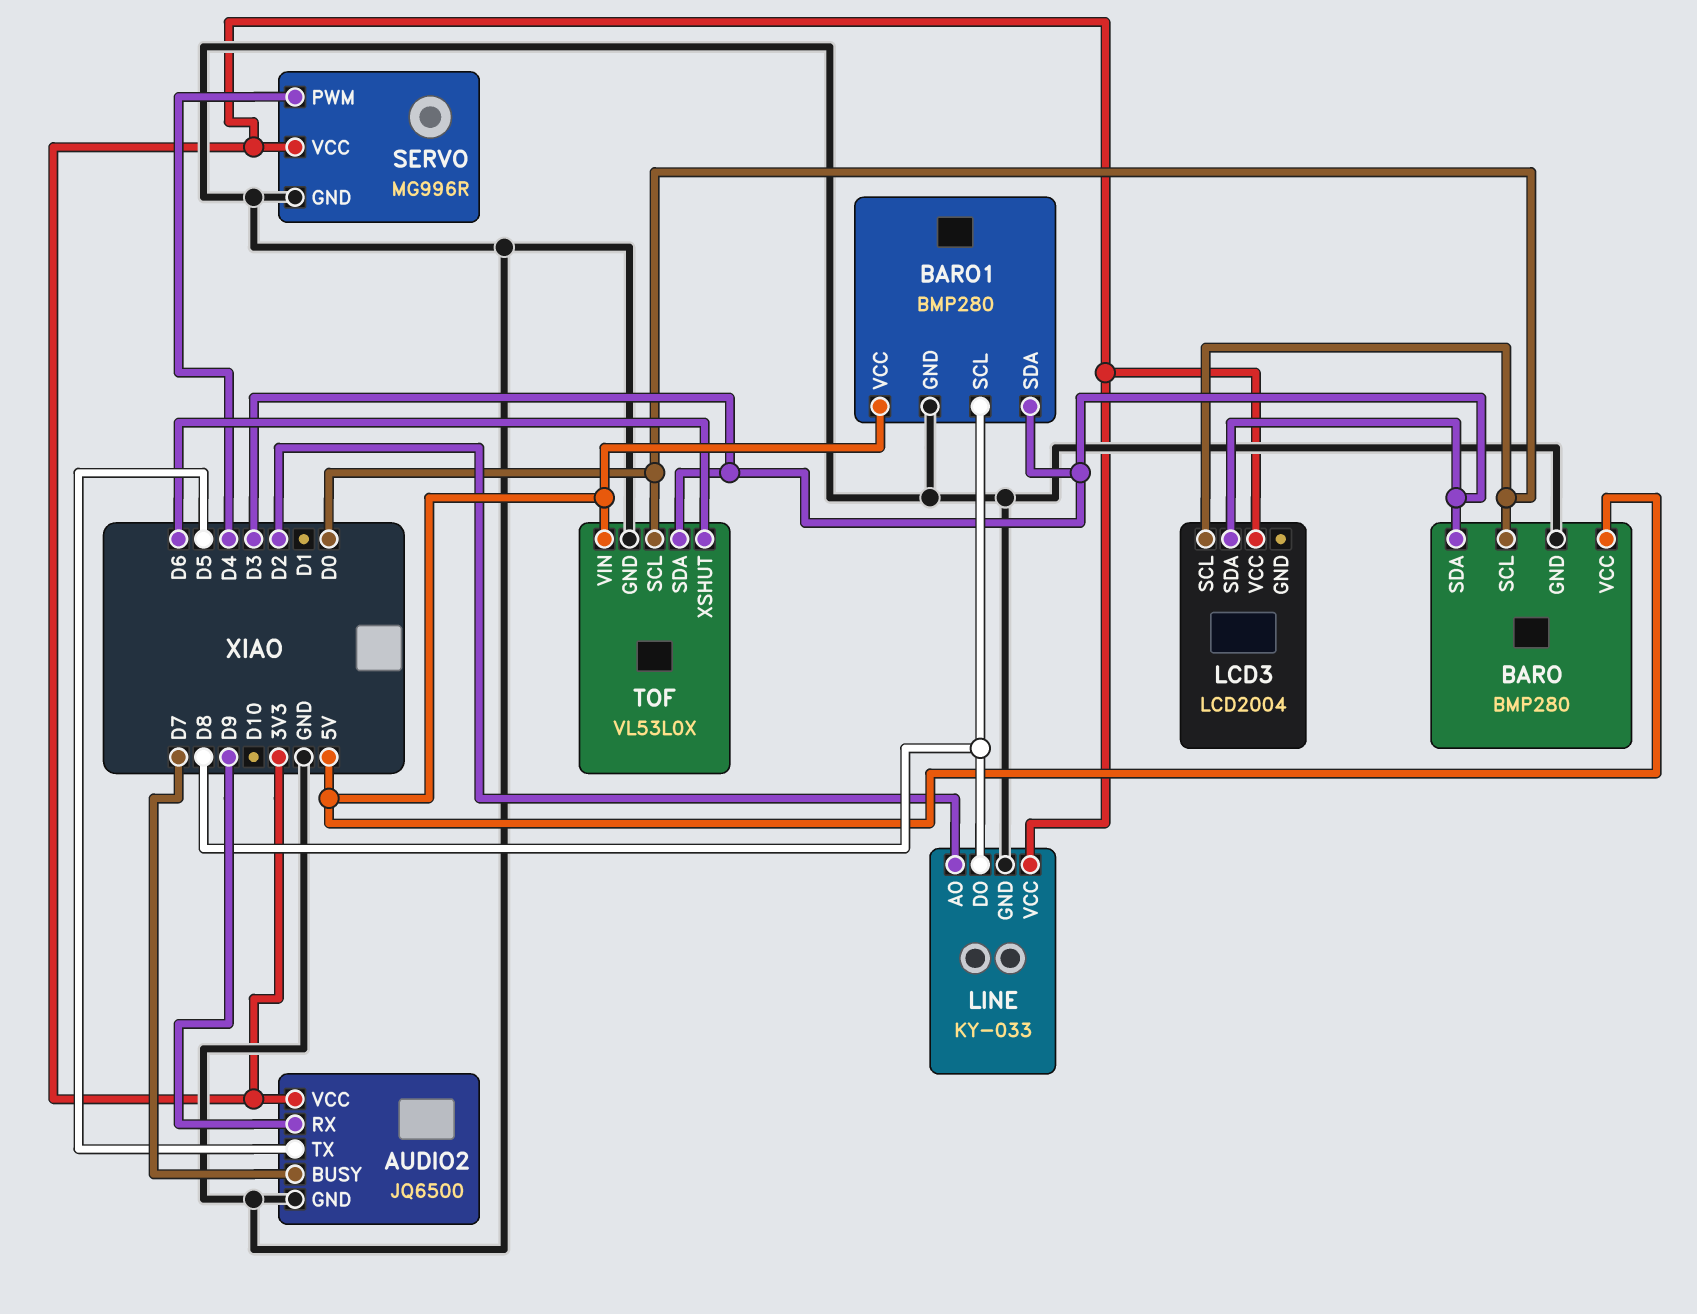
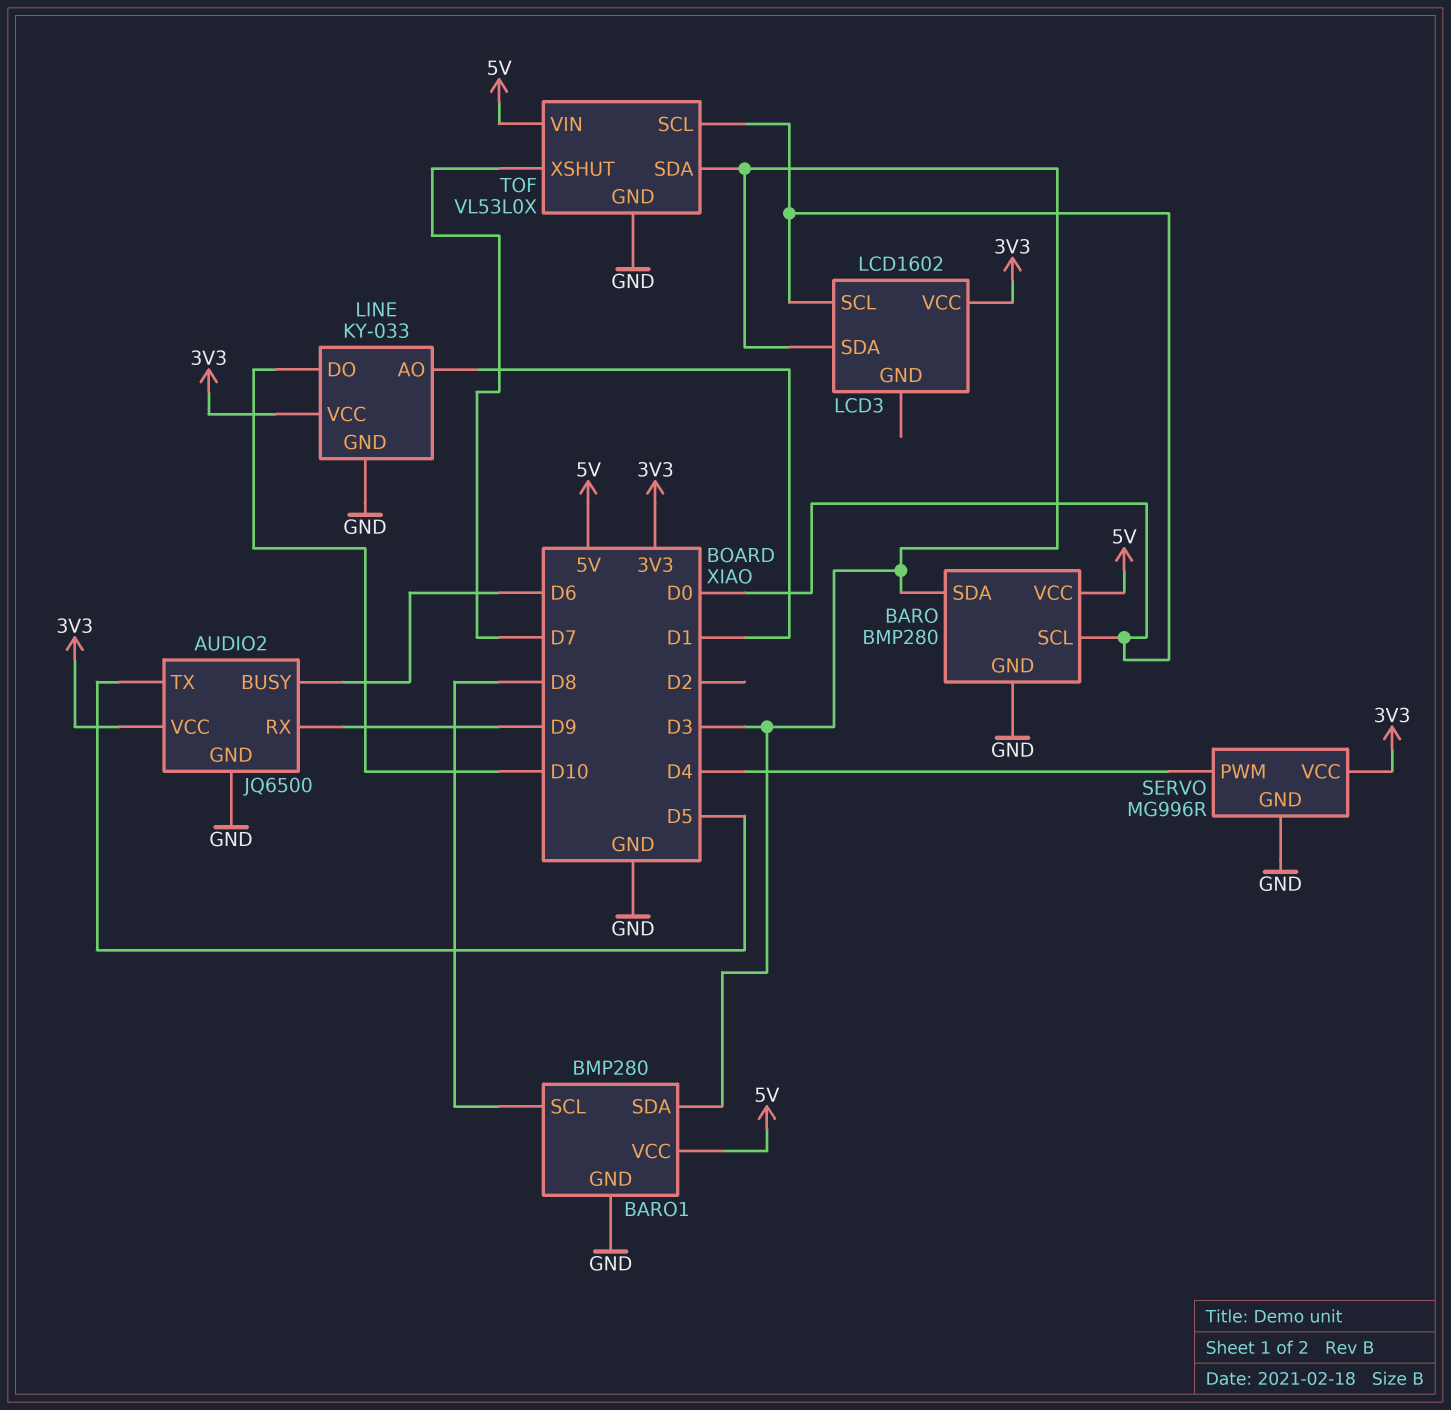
AUDIO2 pin BUSY: D7 -> D6
LCD3: LCD2004 -> LCD1602
LINE pin AO: D2 -> D1
LINE pin DO: D8 -> D10
TOF pin XSHUT: D6 -> D7

